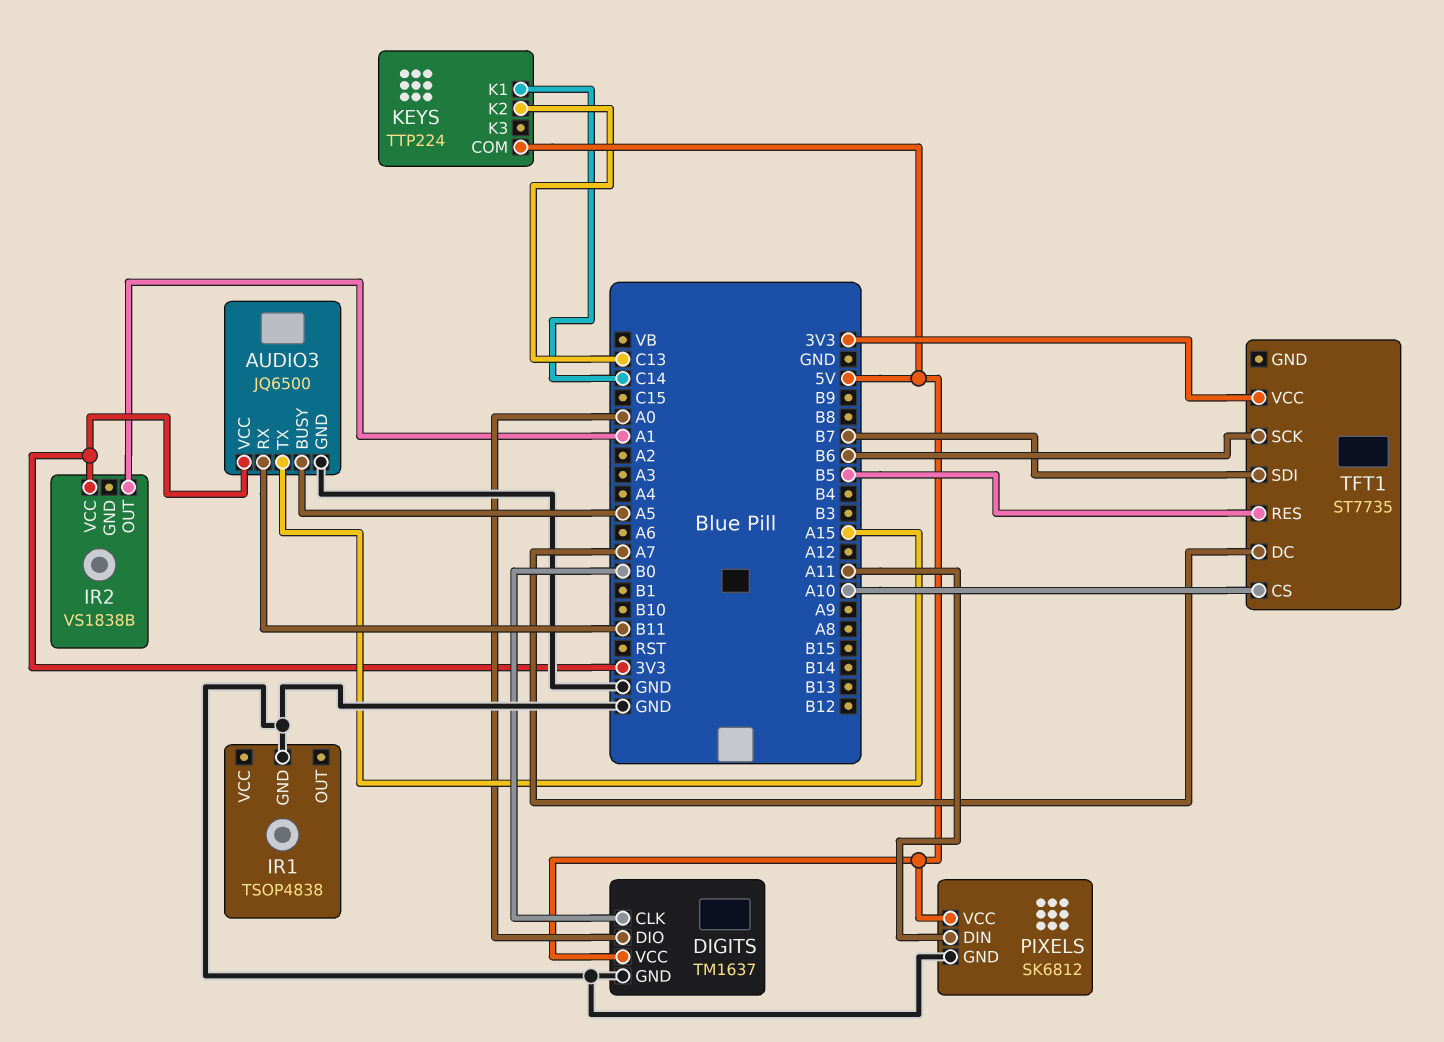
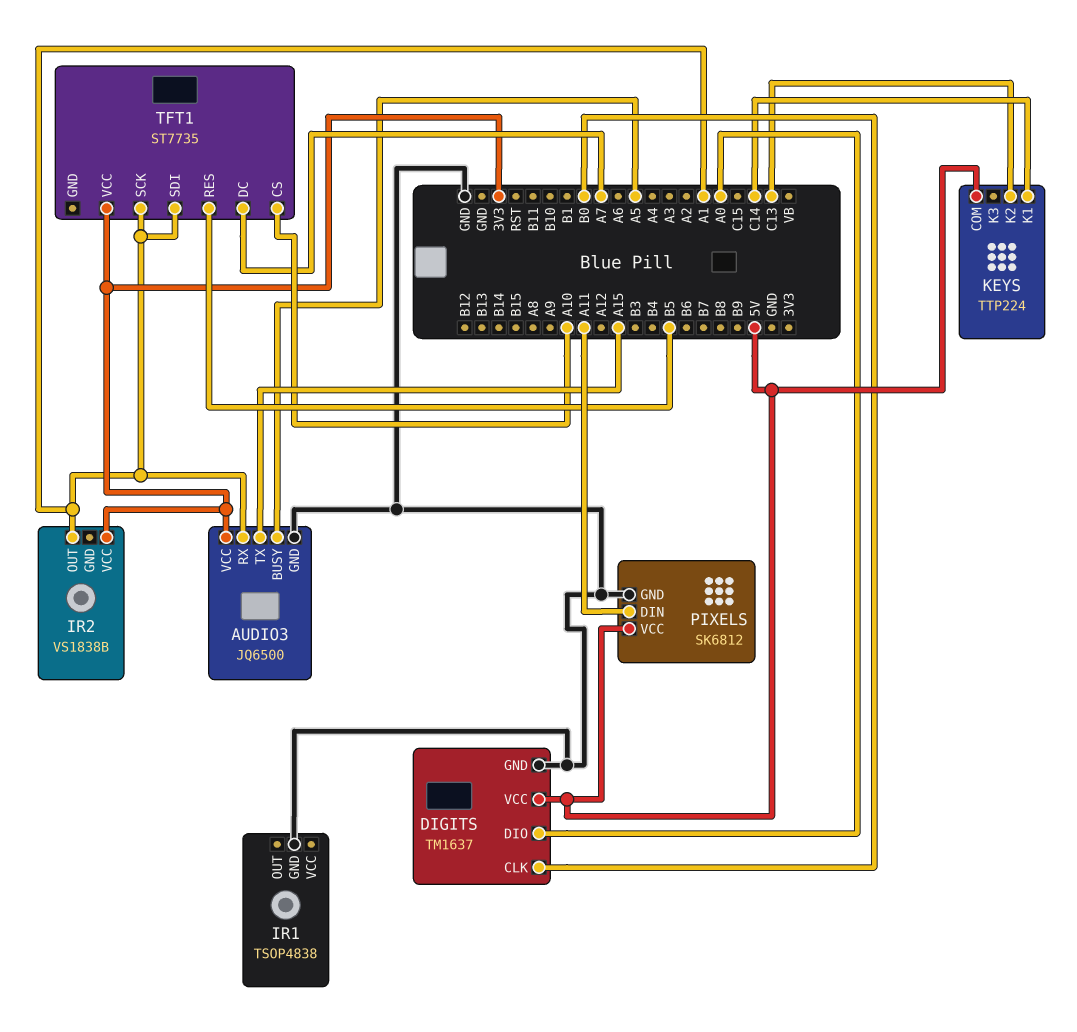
AUDIO3 pin RX: B11 -> A1
TFT1 pin SCK: B6 -> A1
TFT1 pin SDI: B7 -> A1

